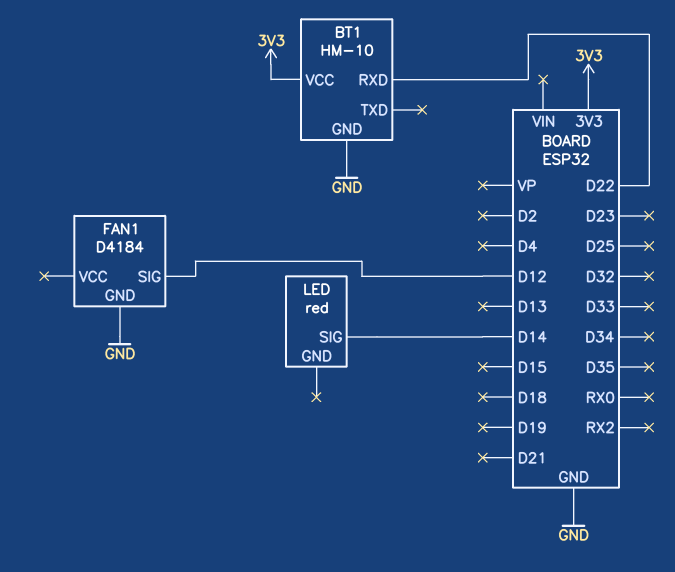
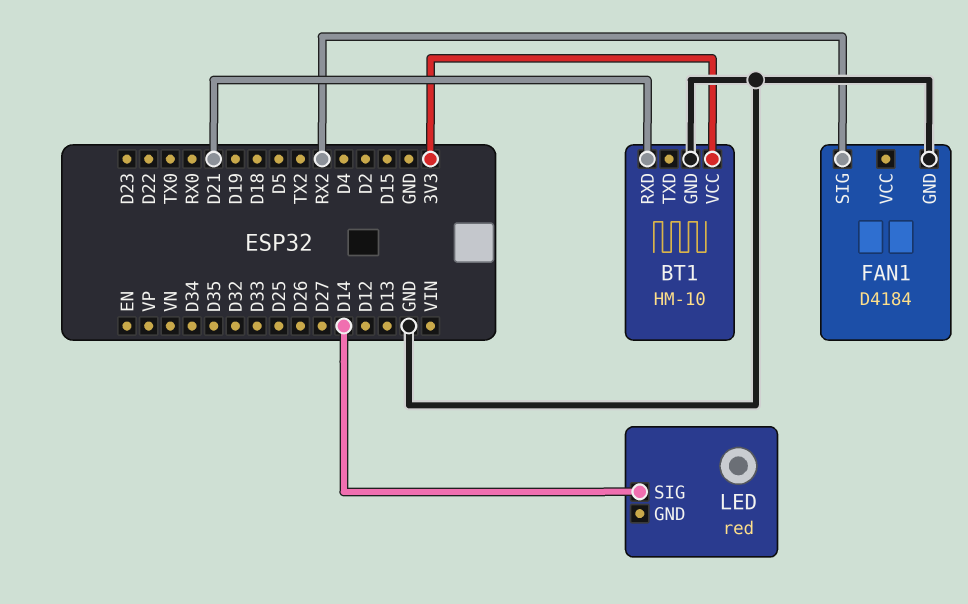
BT1 pin RXD: D22 -> D21
FAN1 pin SIG: D12 -> RX2

